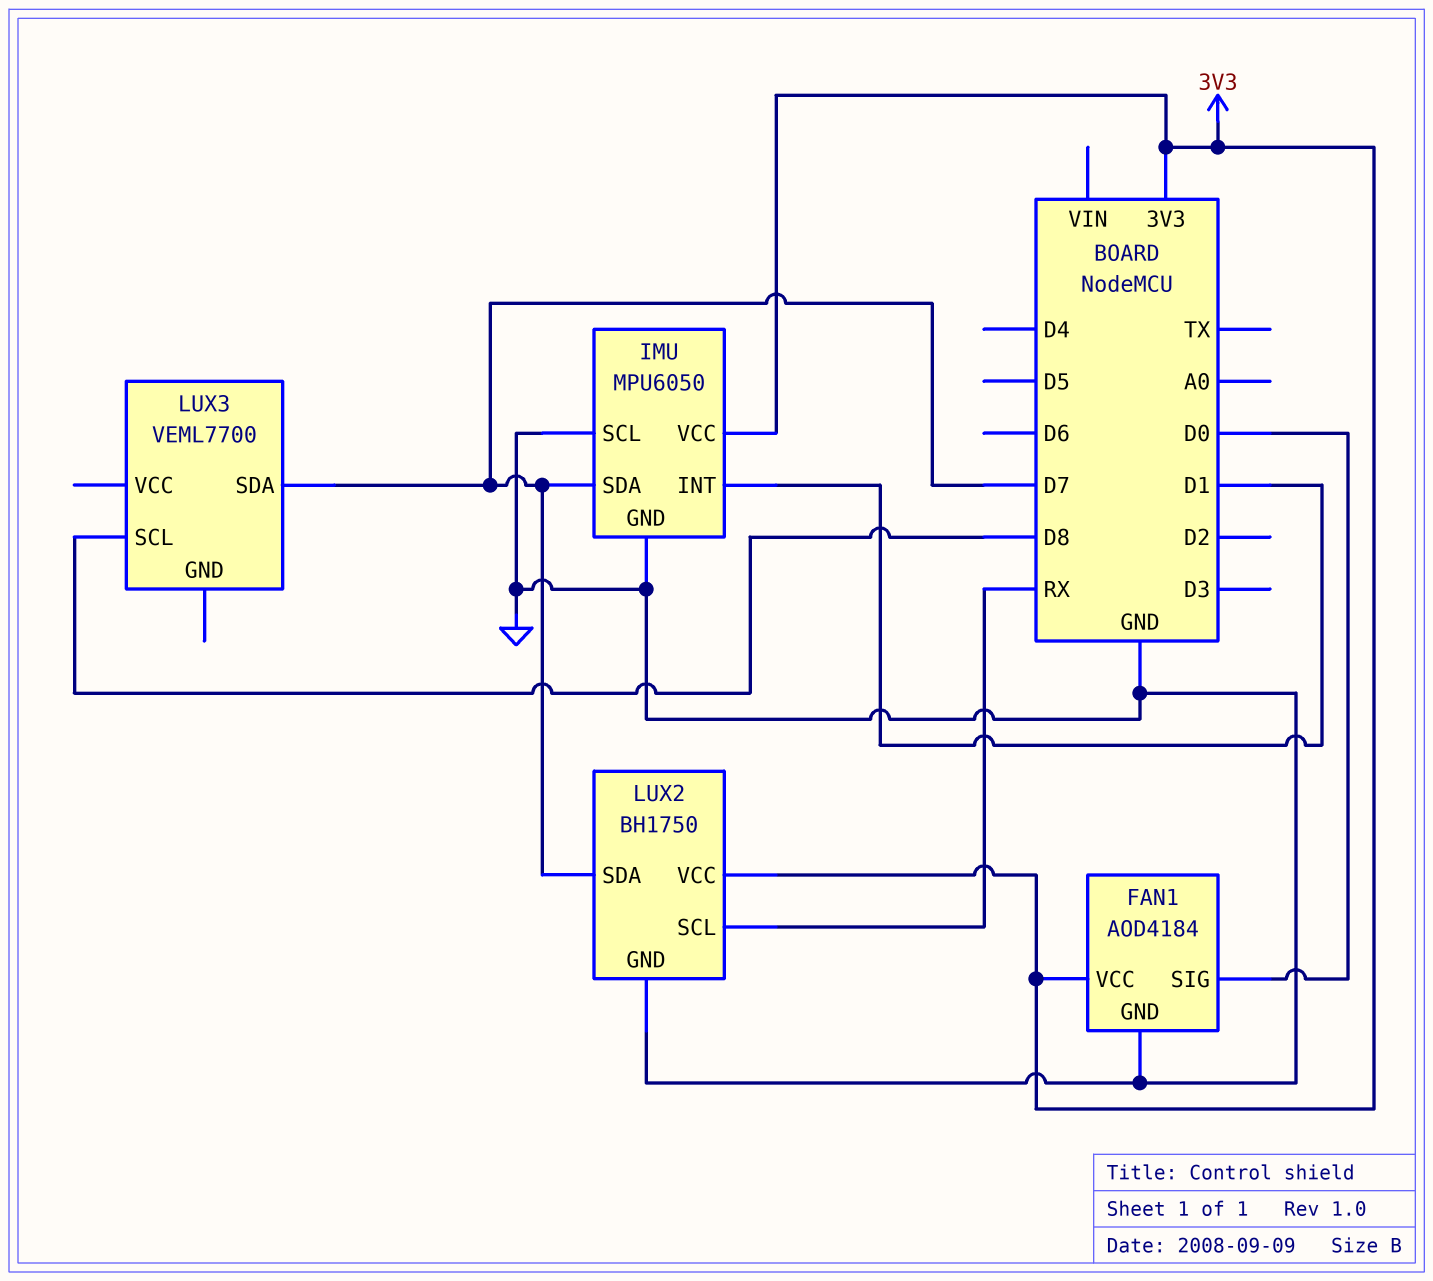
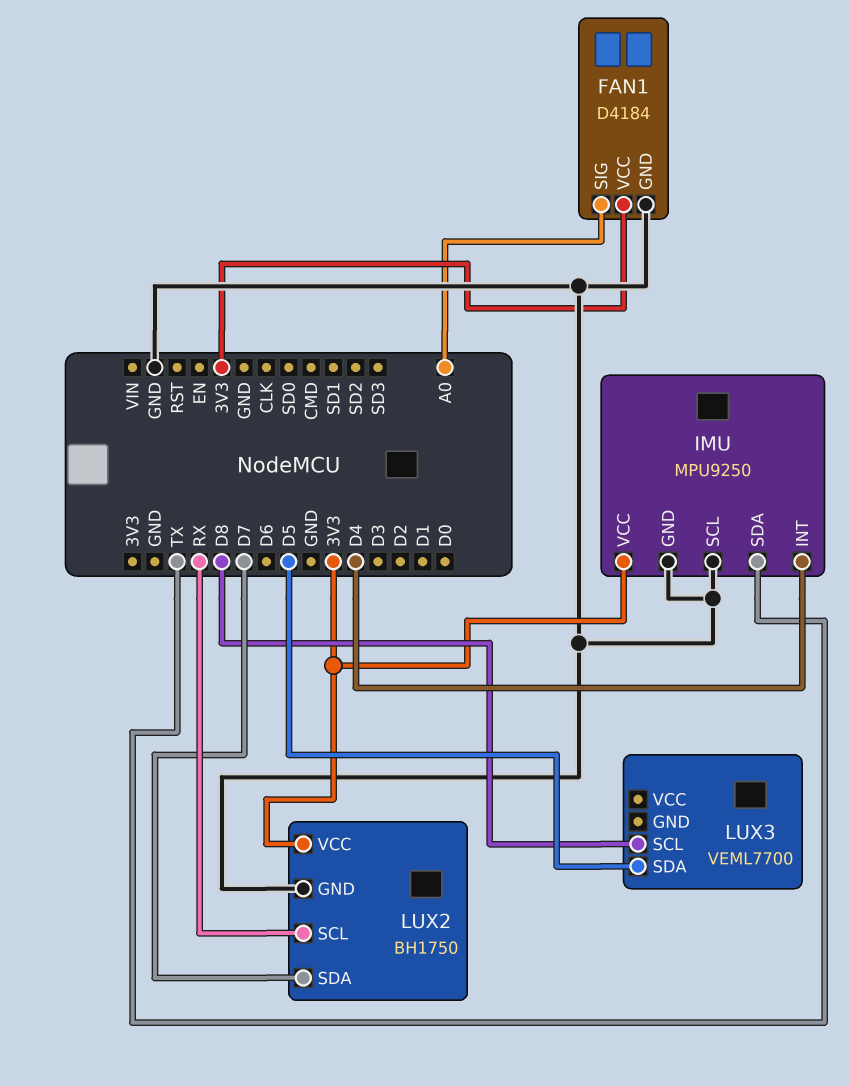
FAN1: AOD4184 -> D4184
FAN1 pin SIG: D0 -> A0
IMU: MPU6050 -> MPU9250
IMU pin INT: D1 -> D4
IMU pin SDA: D7 -> TX
LUX3 pin SDA: D7 -> D5

